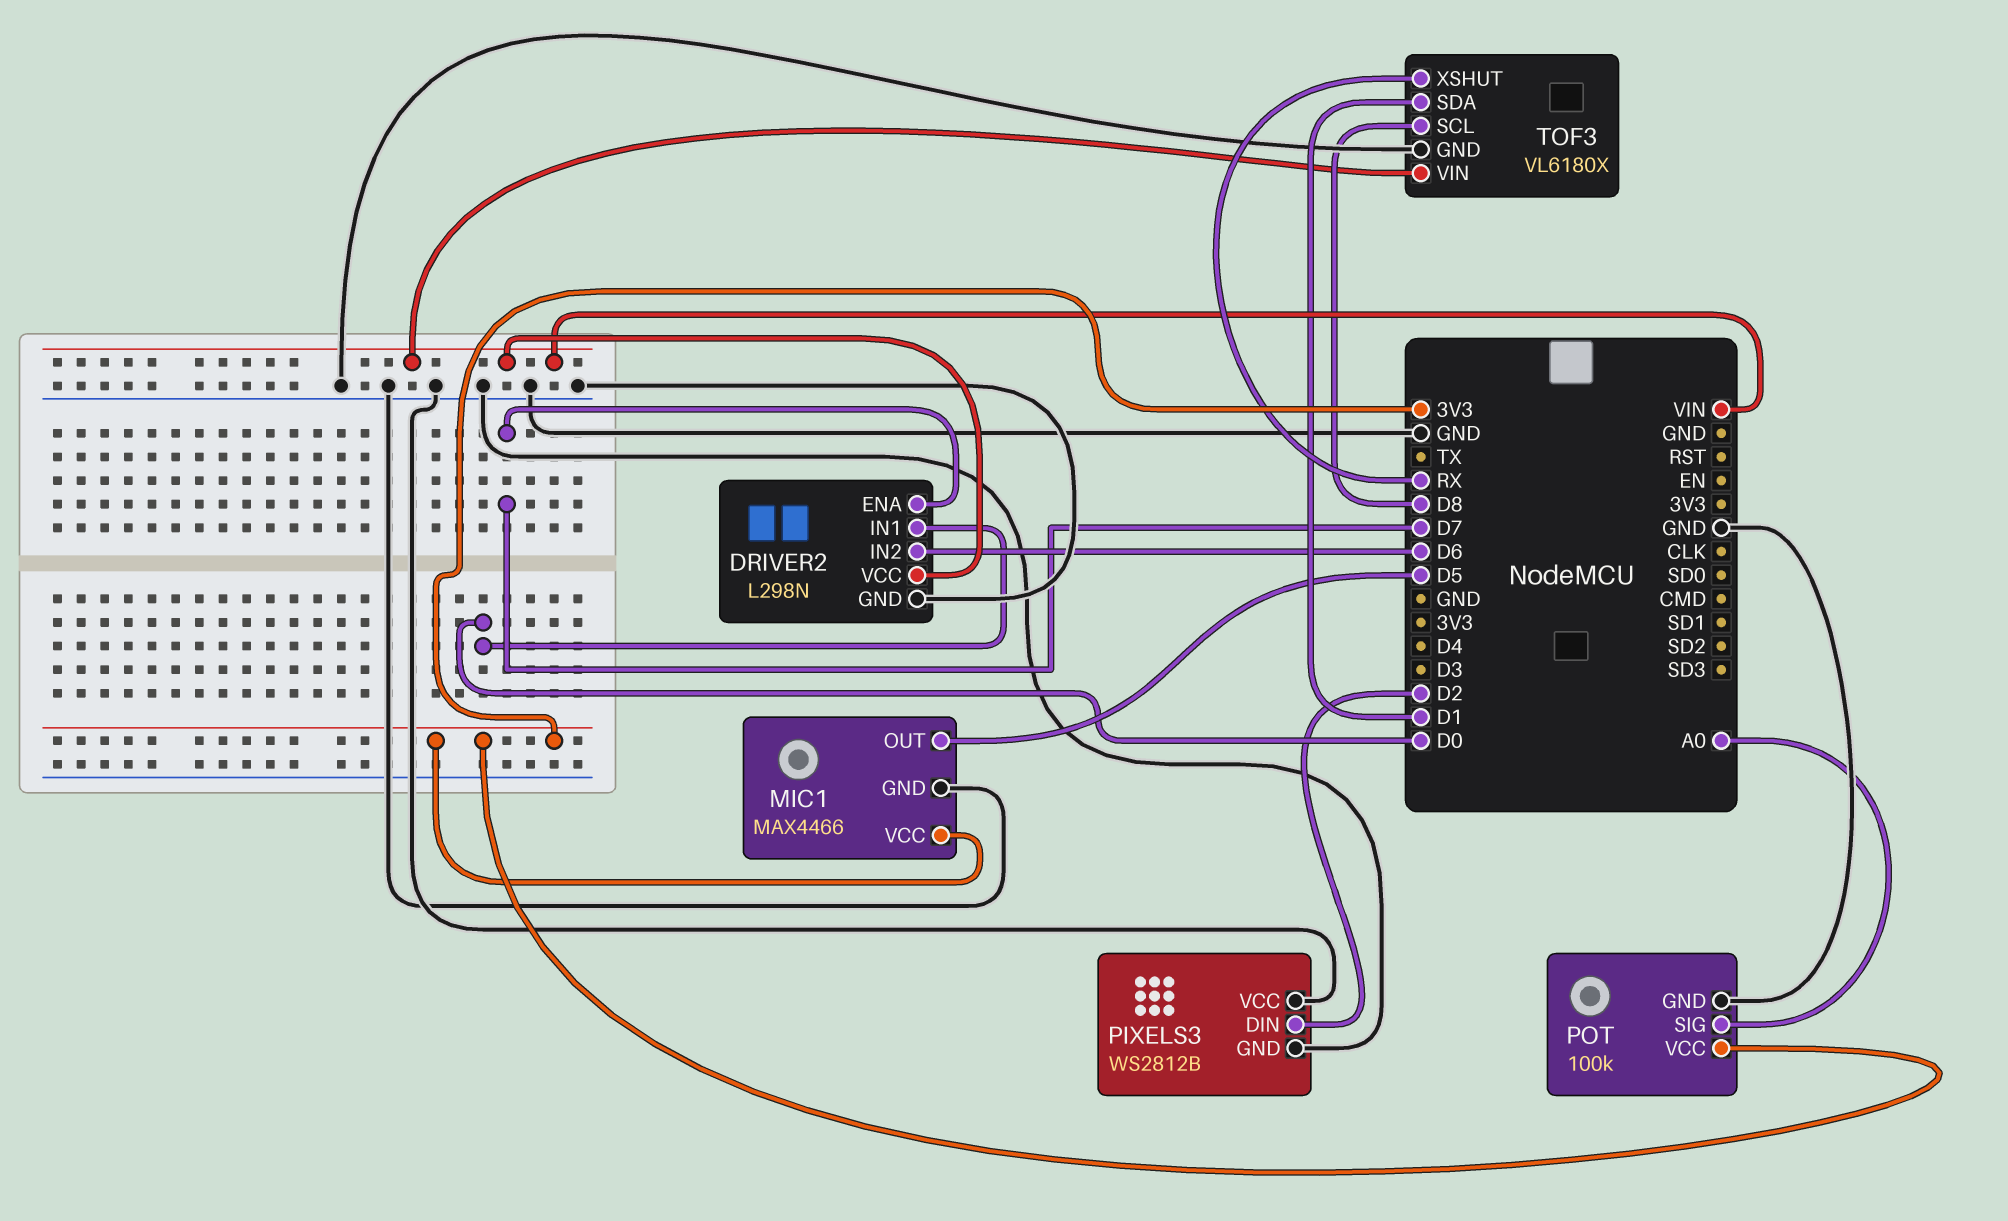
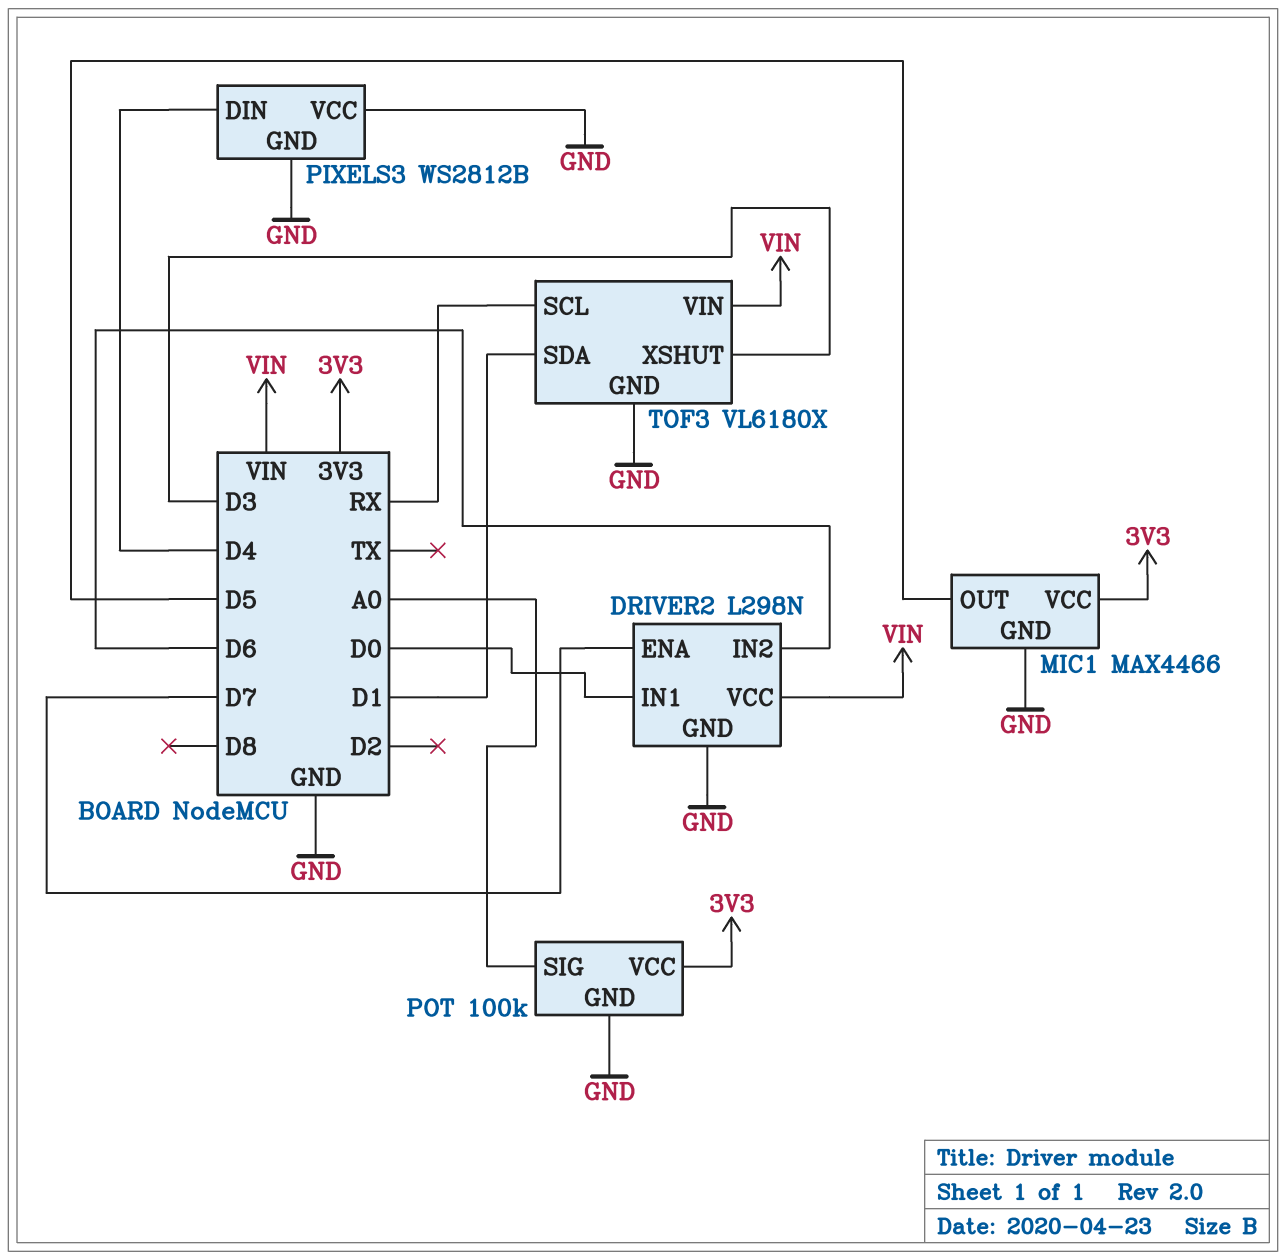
PIXELS3 pin DIN: D2 -> D4
TOF3 pin SCL: D8 -> RX
TOF3 pin XSHUT: RX -> D3

